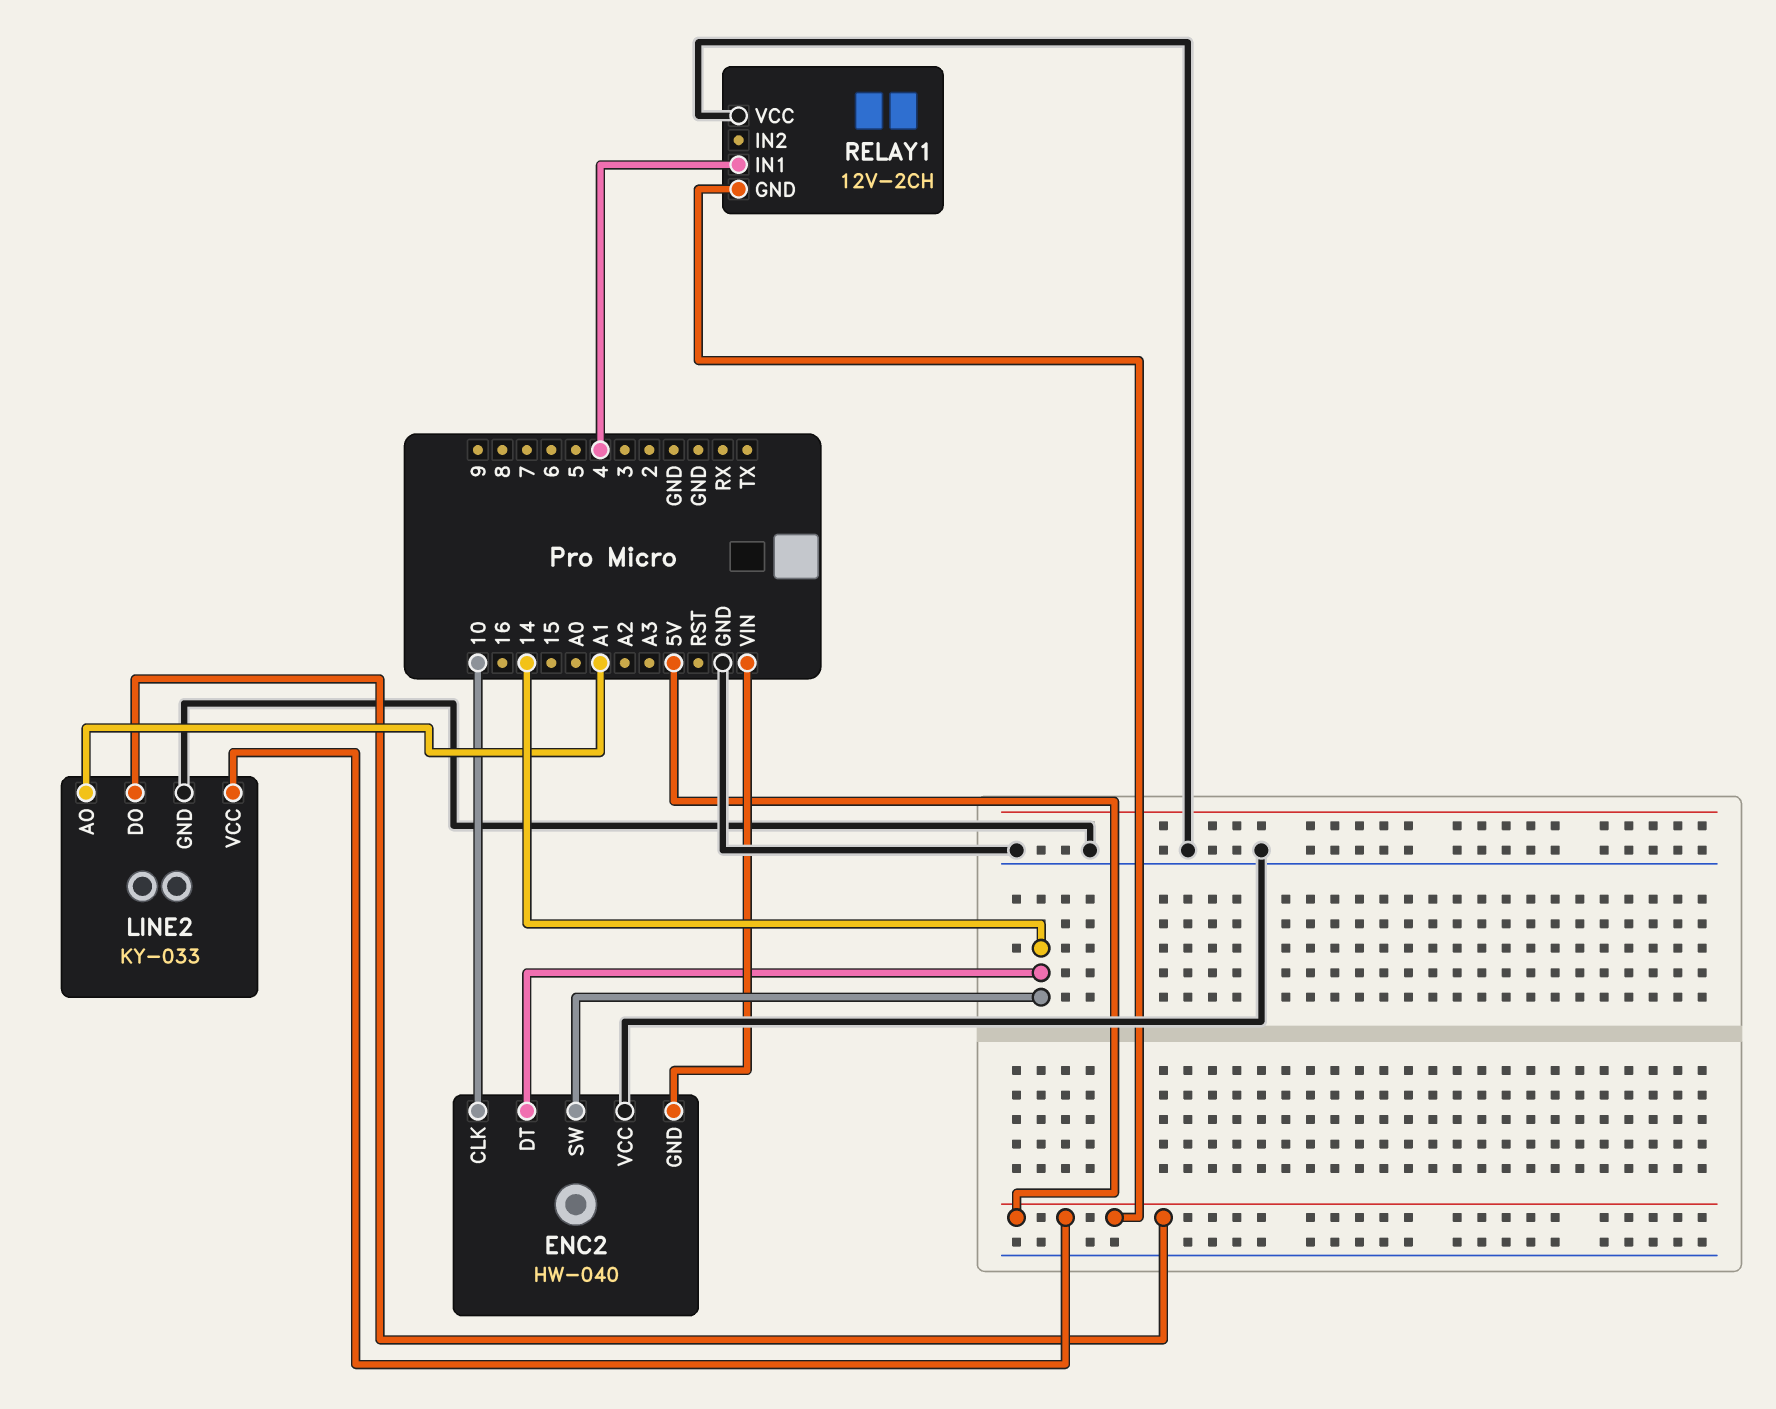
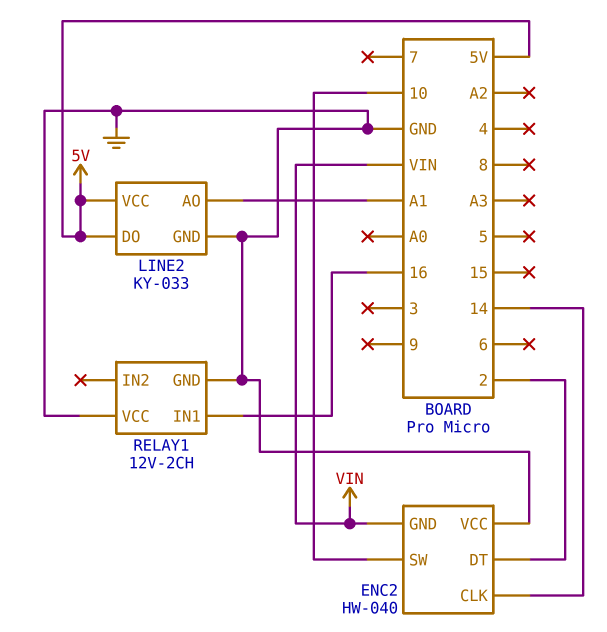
ENC2 pin CLK: 10 -> 14
ENC2 pin DT: 14 -> 2
ENC2 pin SW: 14 -> 10
RELAY1 pin GND: 5V -> GND
RELAY1 pin IN1: 4 -> 16

